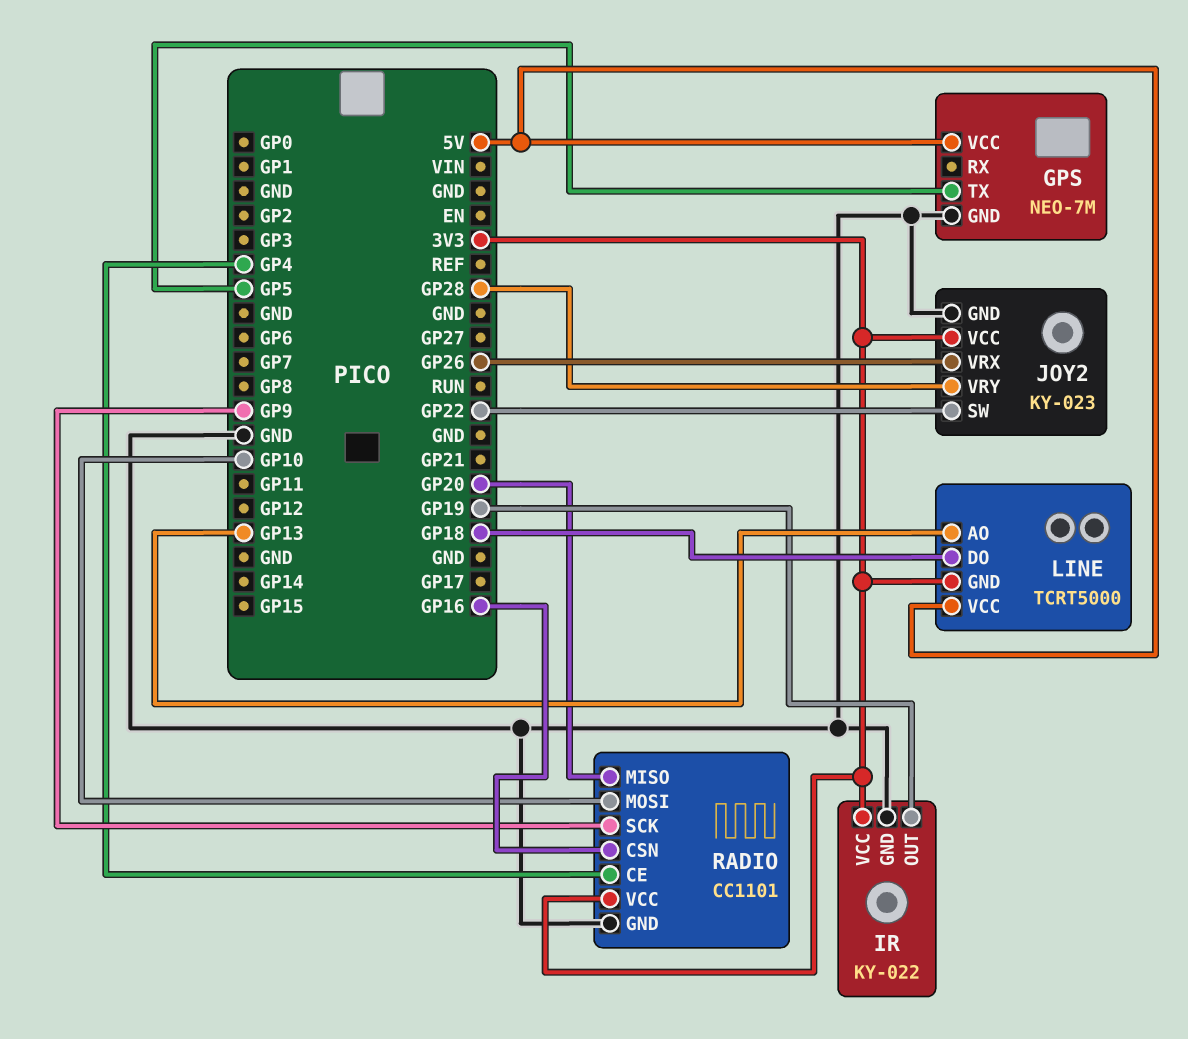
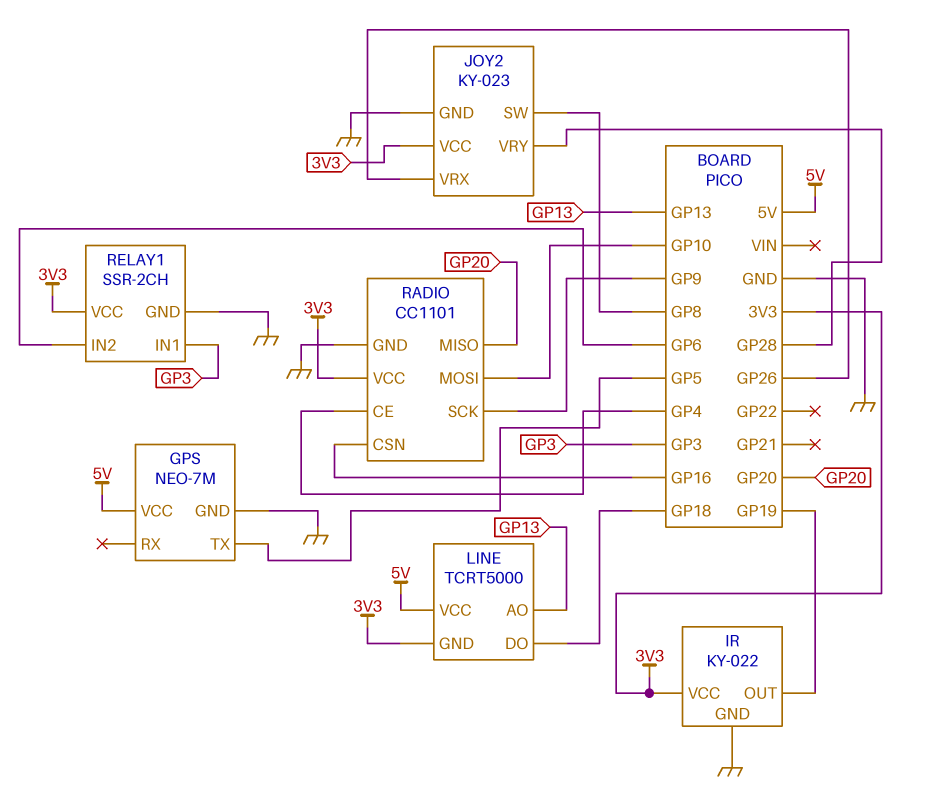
JOY2 pin SW: GP22 -> GP8
RELAY1: none -> SSR-2CH
RELAY1 pin GND: none -> GND
RELAY1 pin IN1: none -> GP3
RELAY1 pin IN2: none -> GP6
RELAY1 pin VCC: none -> 3V3

